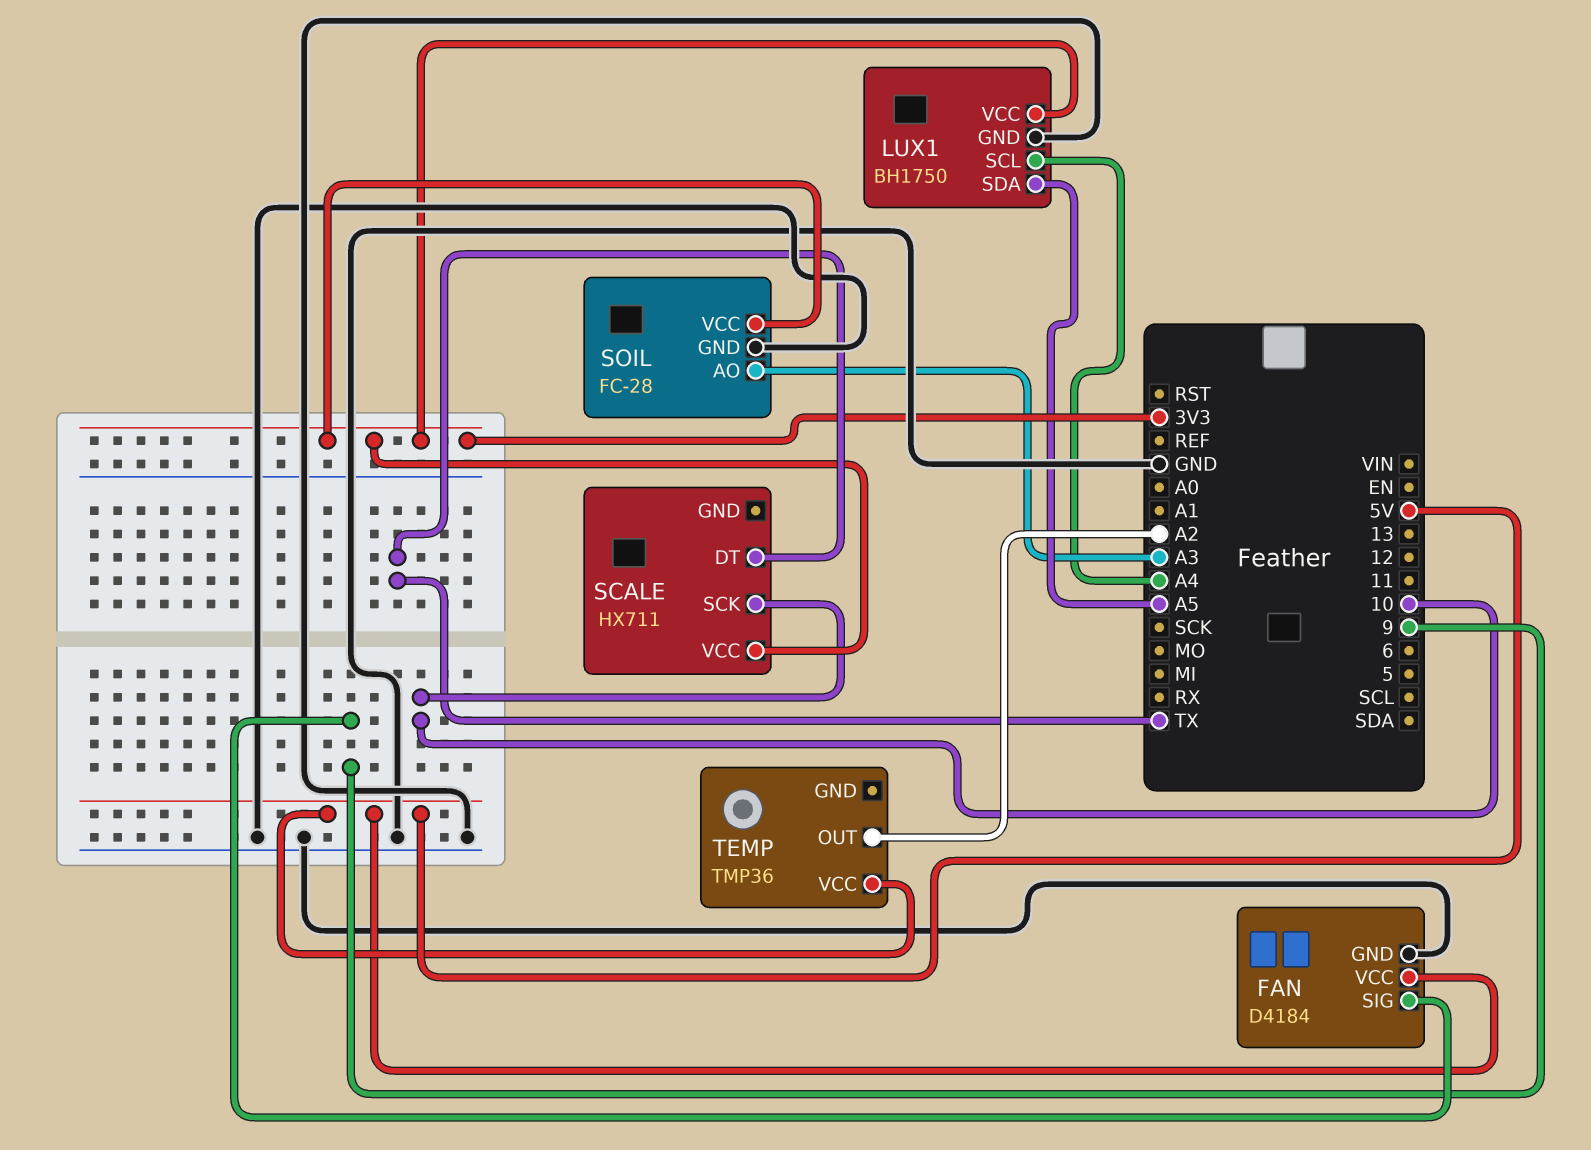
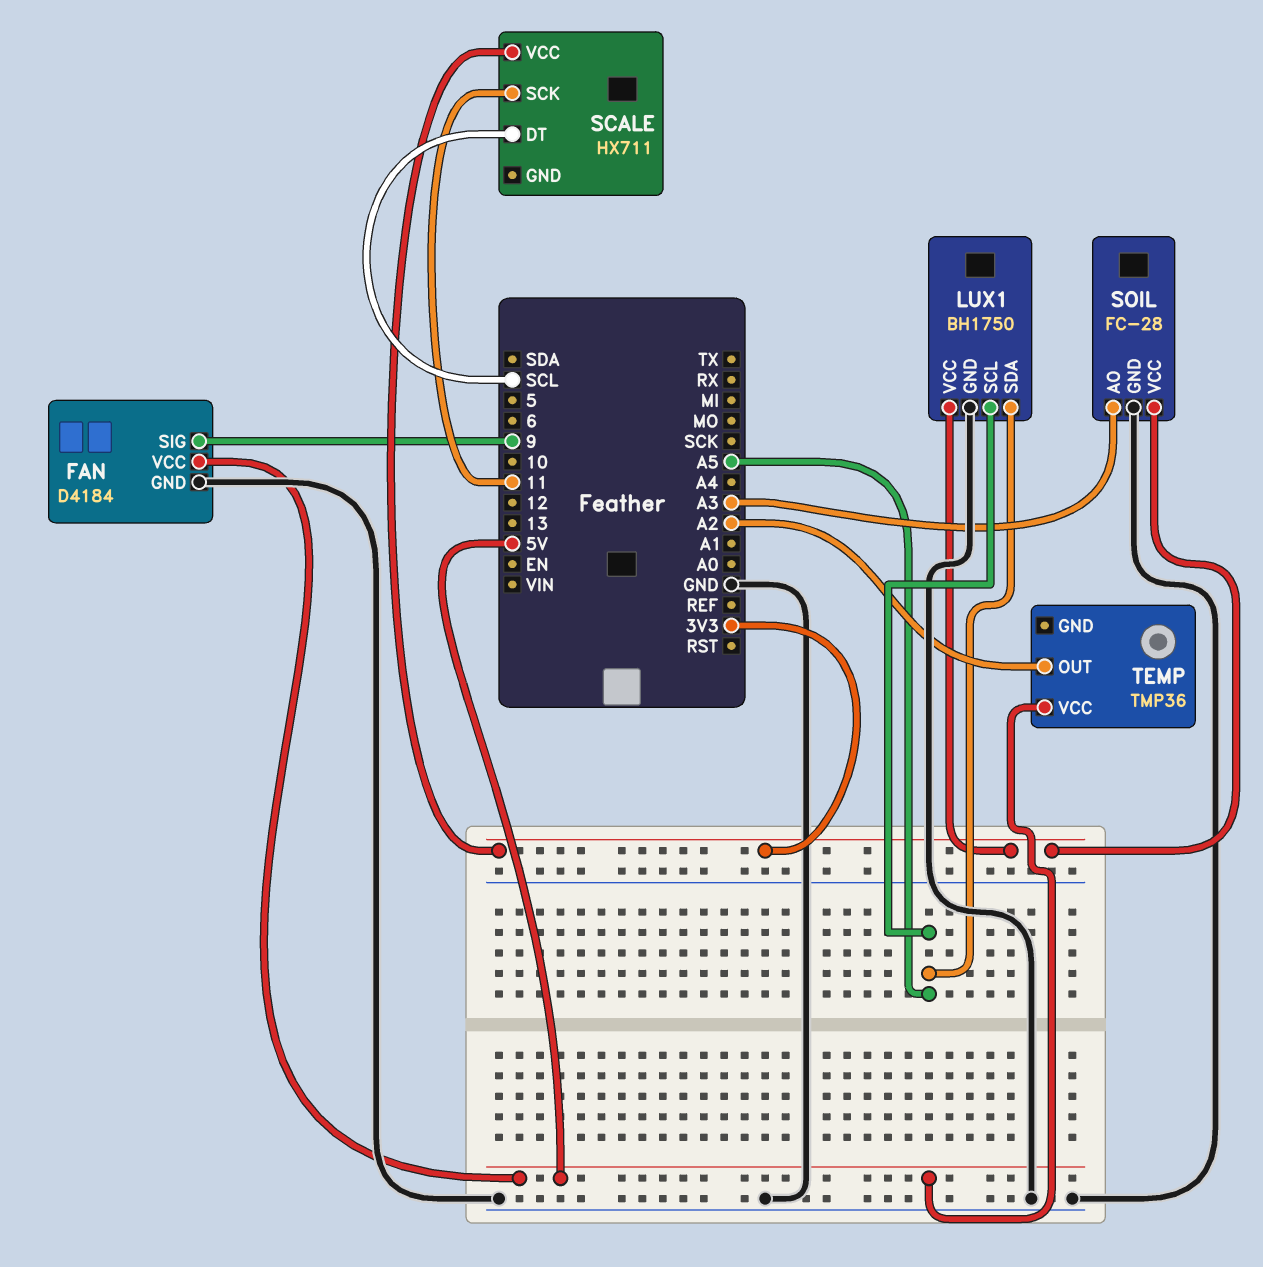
LUX1 pin SCL: A4 -> A5
SCALE pin DT: TX -> SCL
SCALE pin SCK: 10 -> 11

